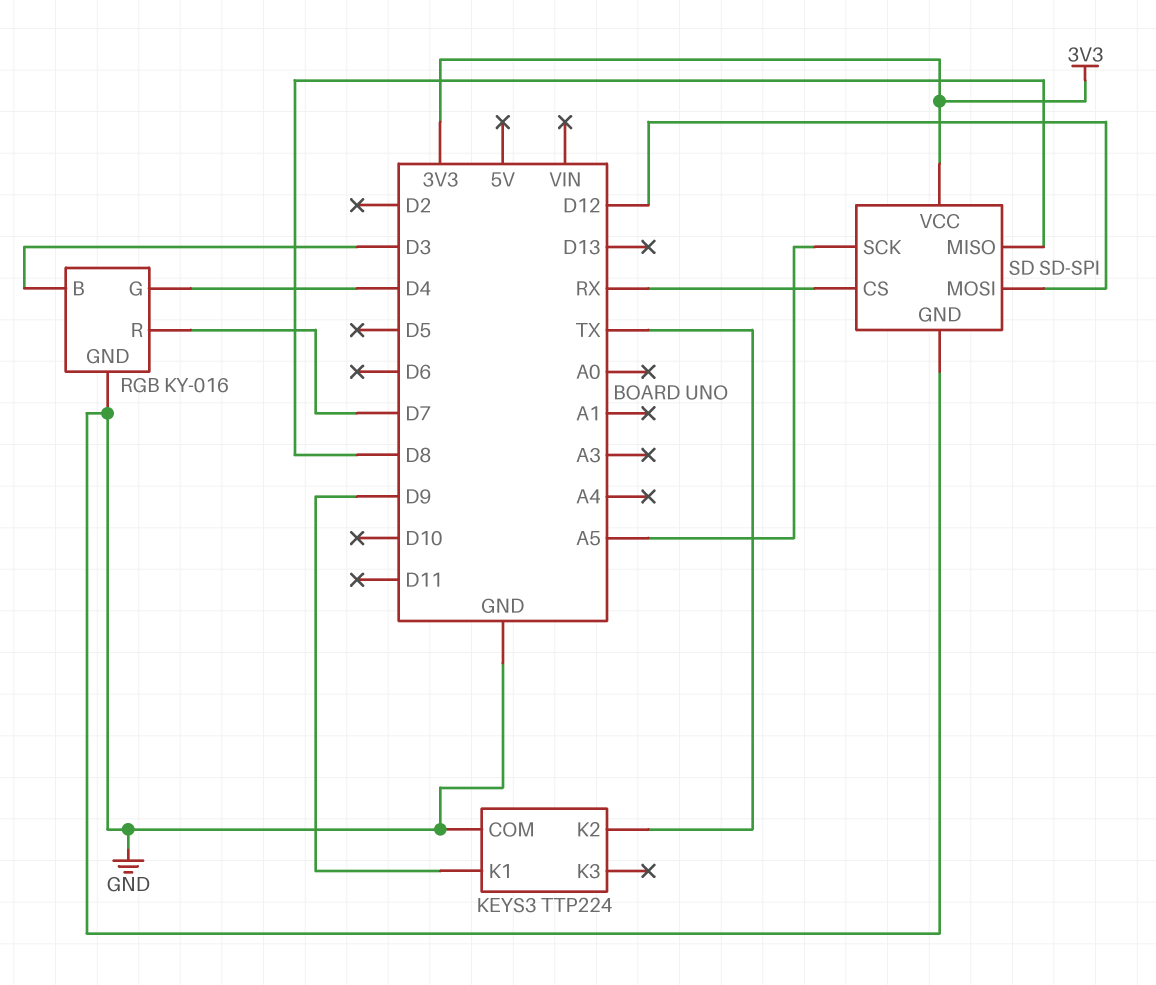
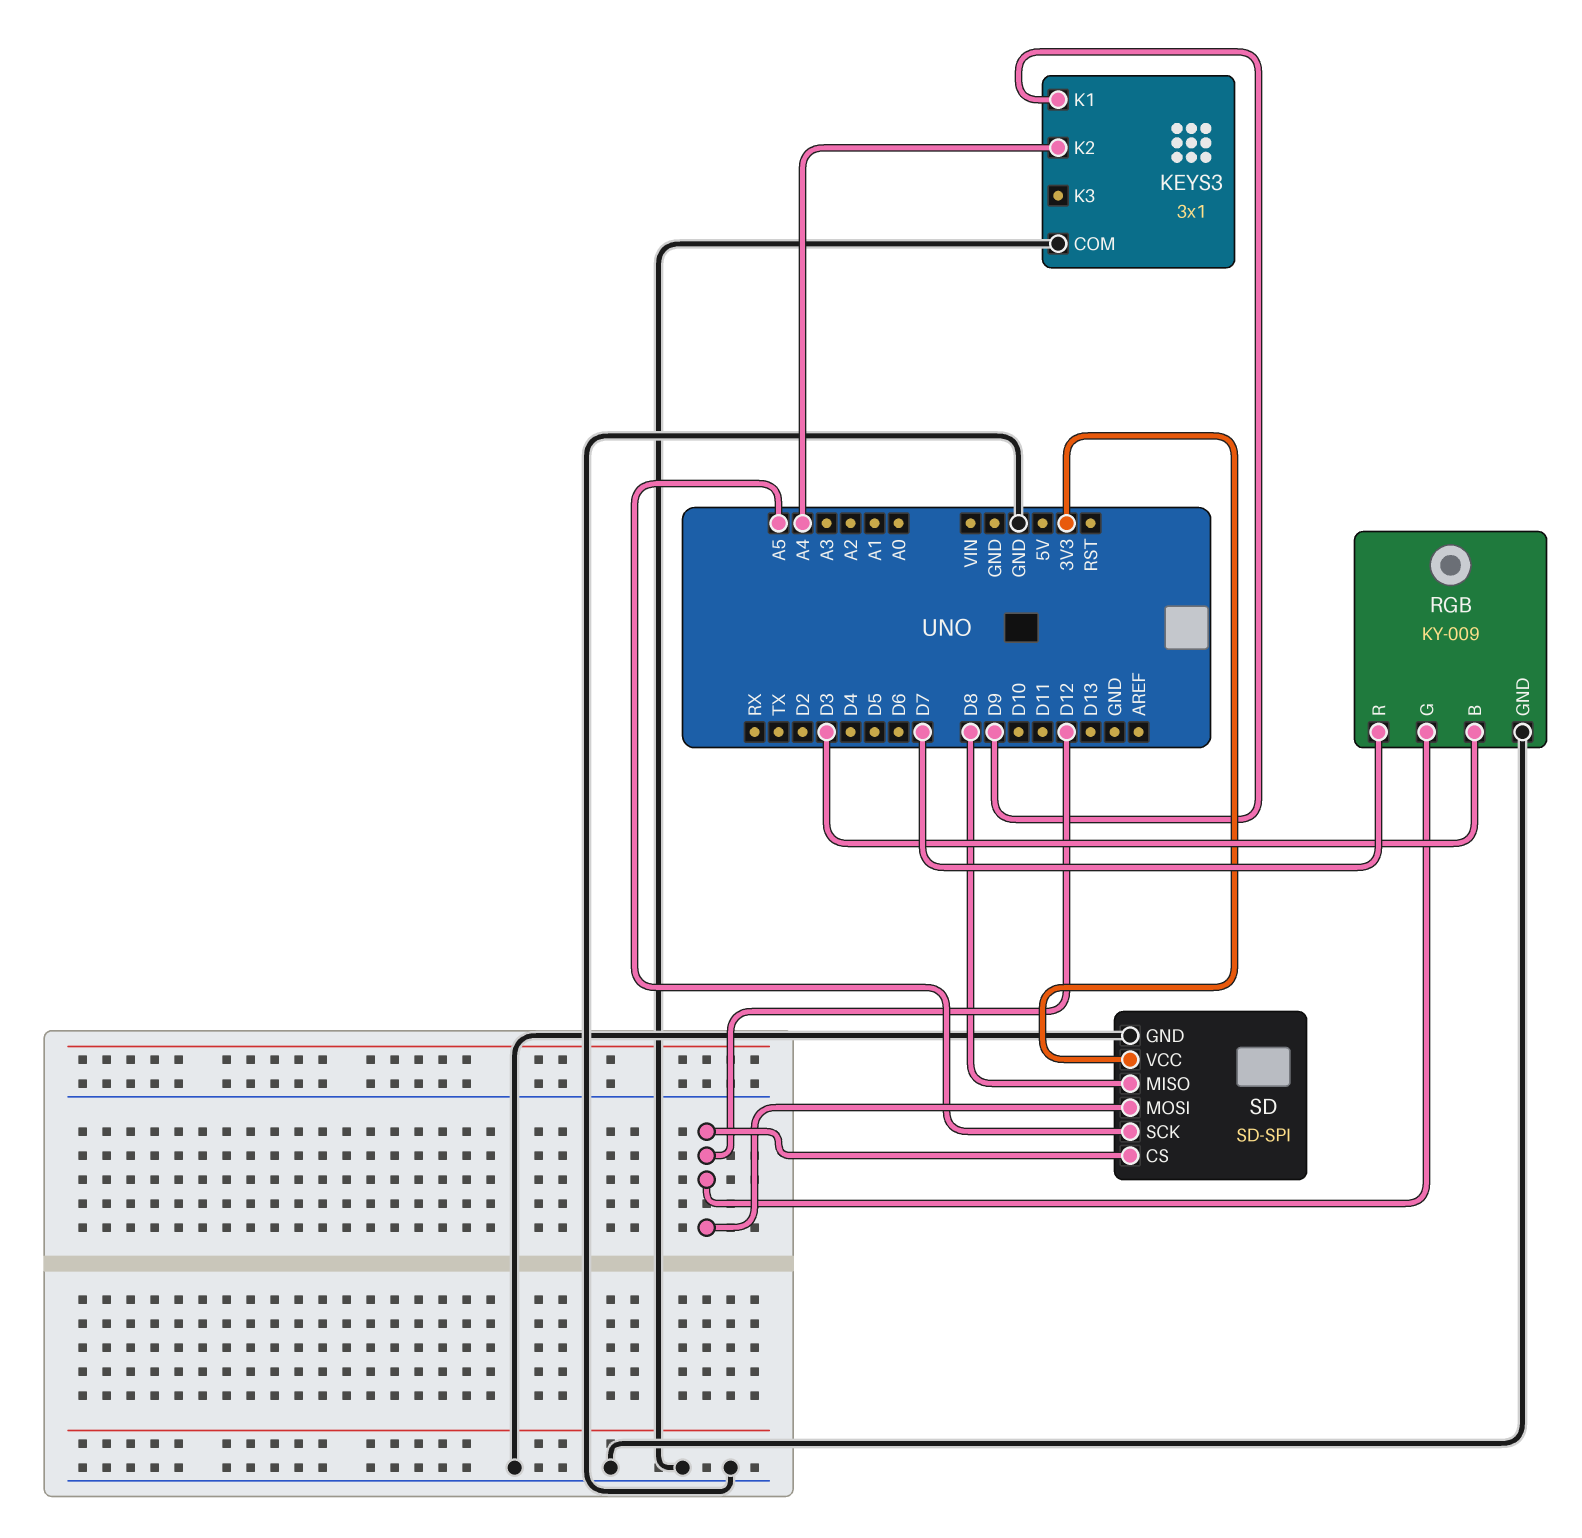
KEYS3: TTP224 -> 3x1
KEYS3 pin K2: TX -> A4
RGB: KY-016 -> KY-009
RGB pin G: D4 -> D12
SD pin CS: RX -> D12

